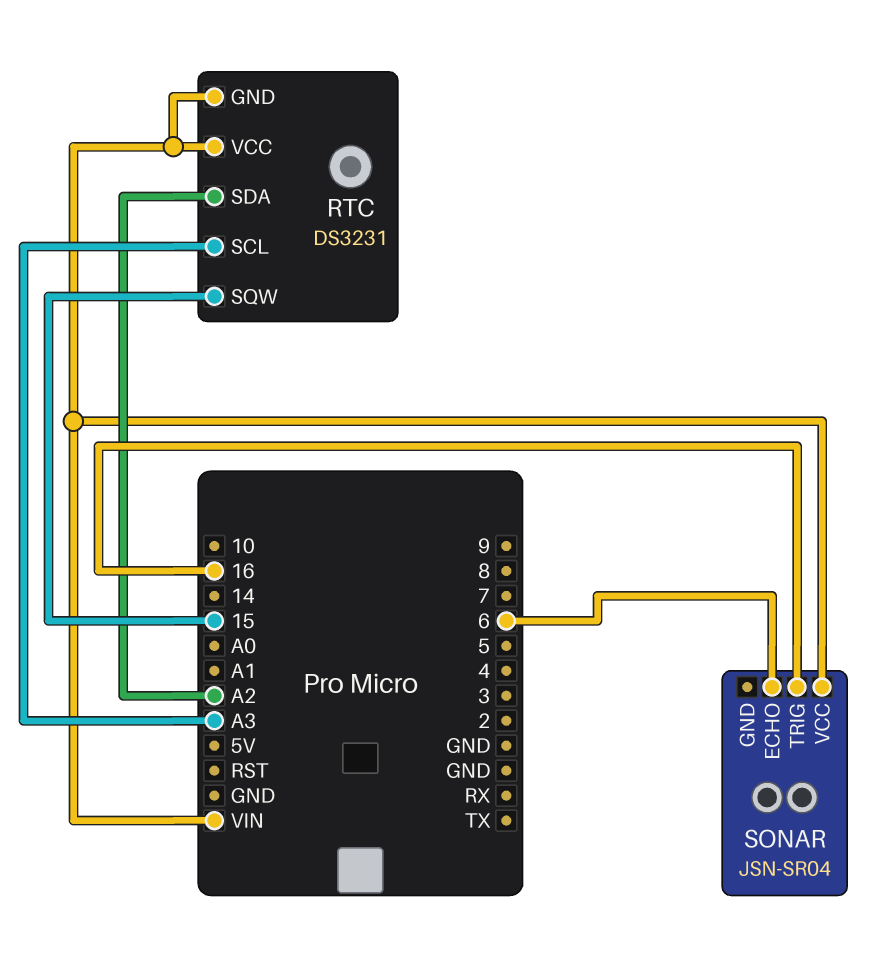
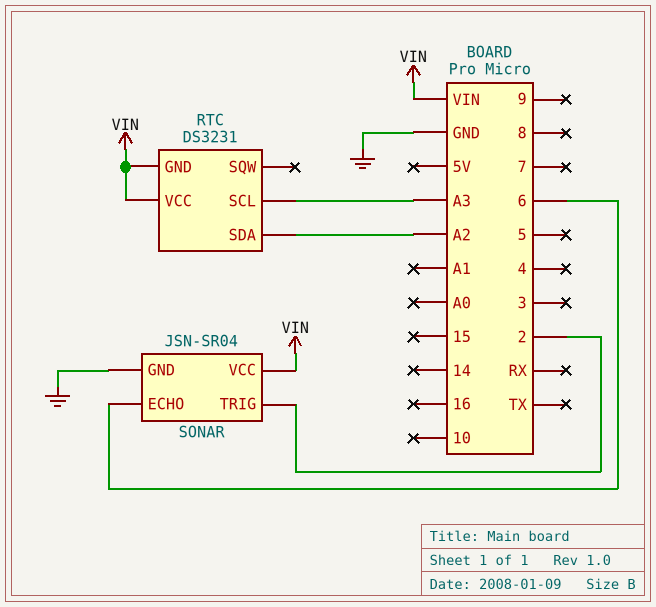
RTC pin SQW: 15 -> none
SONAR pin GND: none -> GND
SONAR pin TRIG: 16 -> 2

